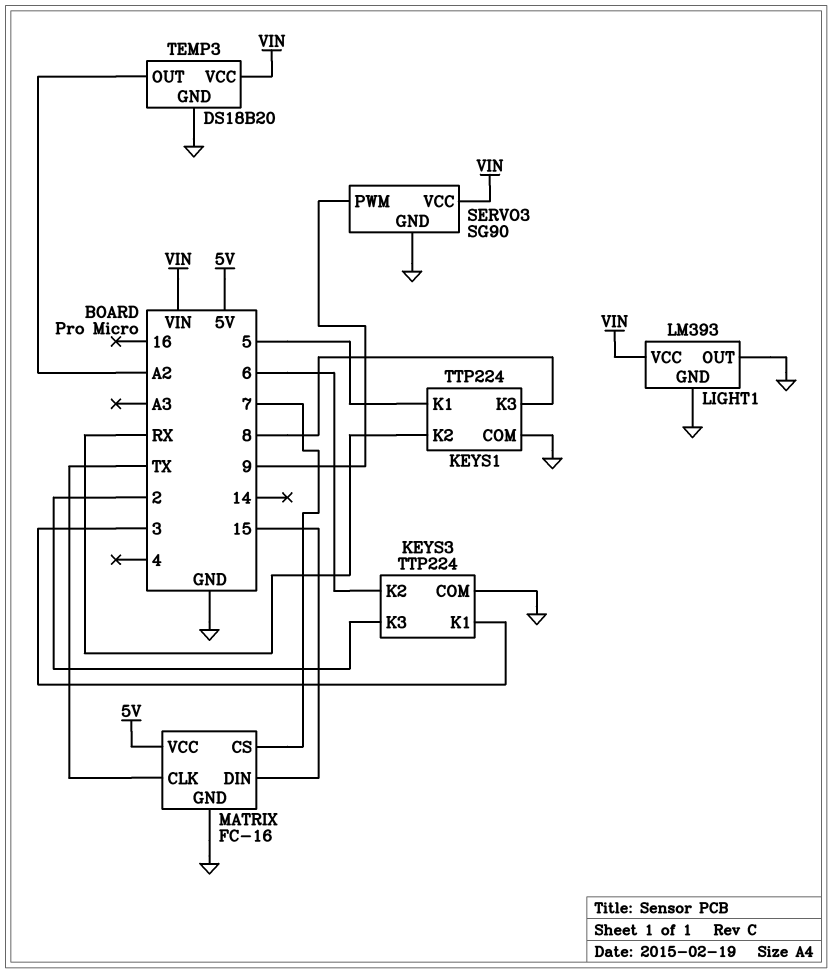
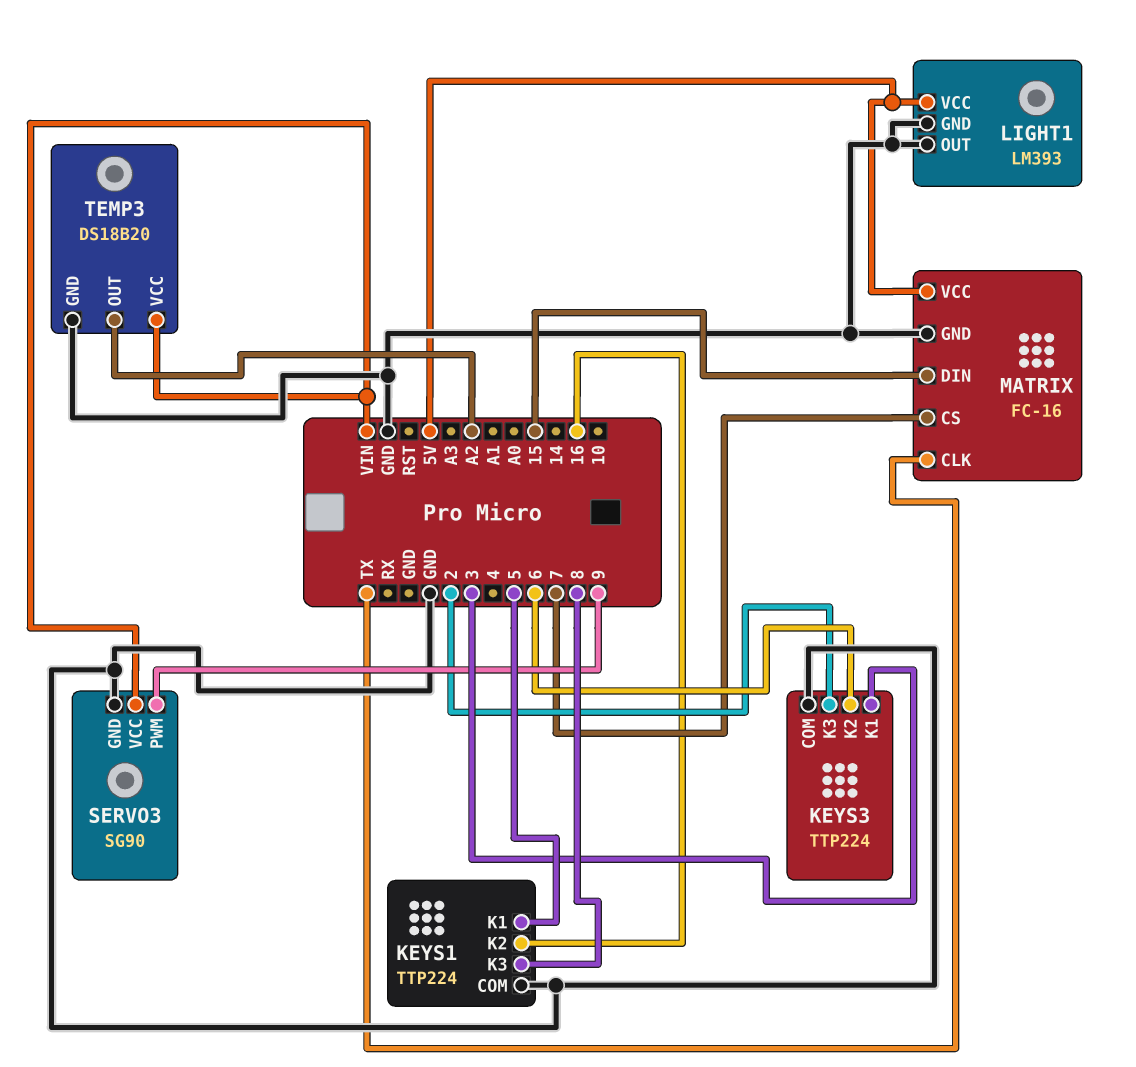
KEYS1 pin K2: RX -> 16
LIGHT1 pin VCC: VIN -> 5V

